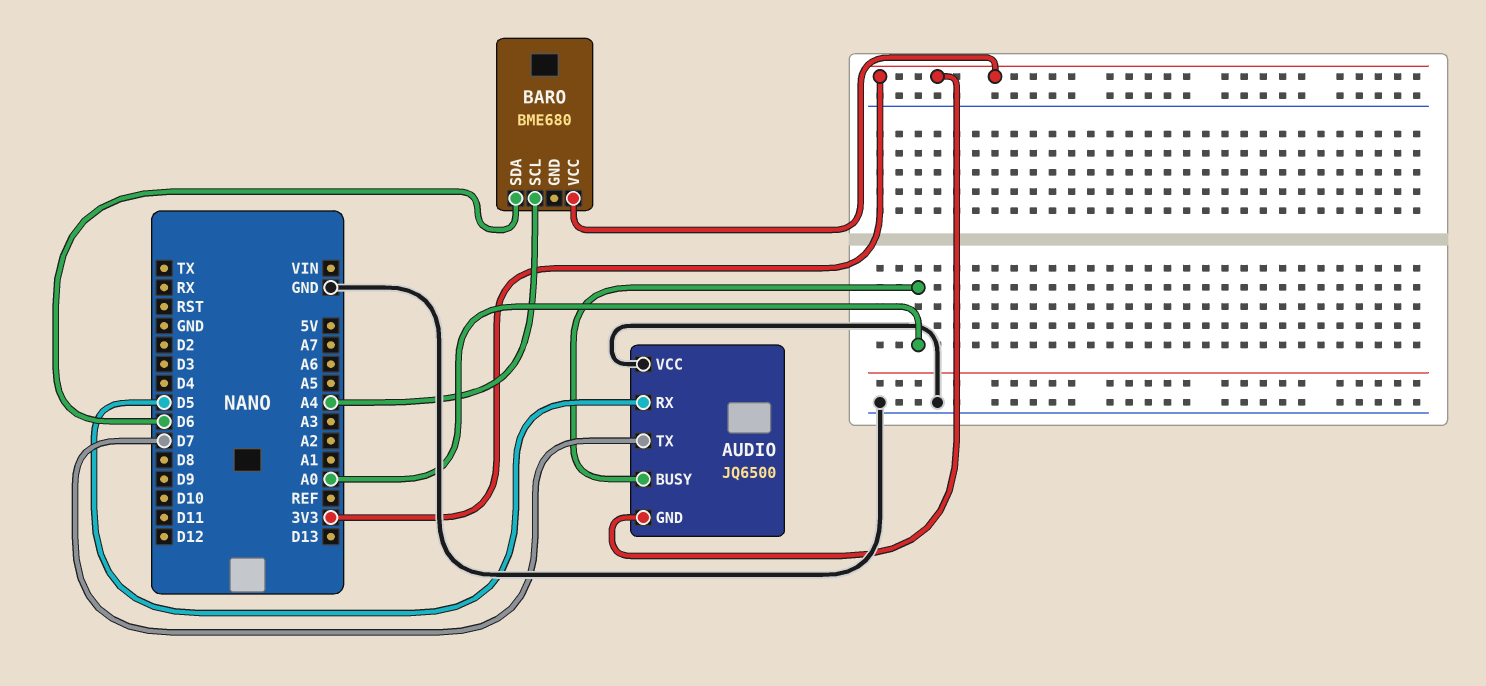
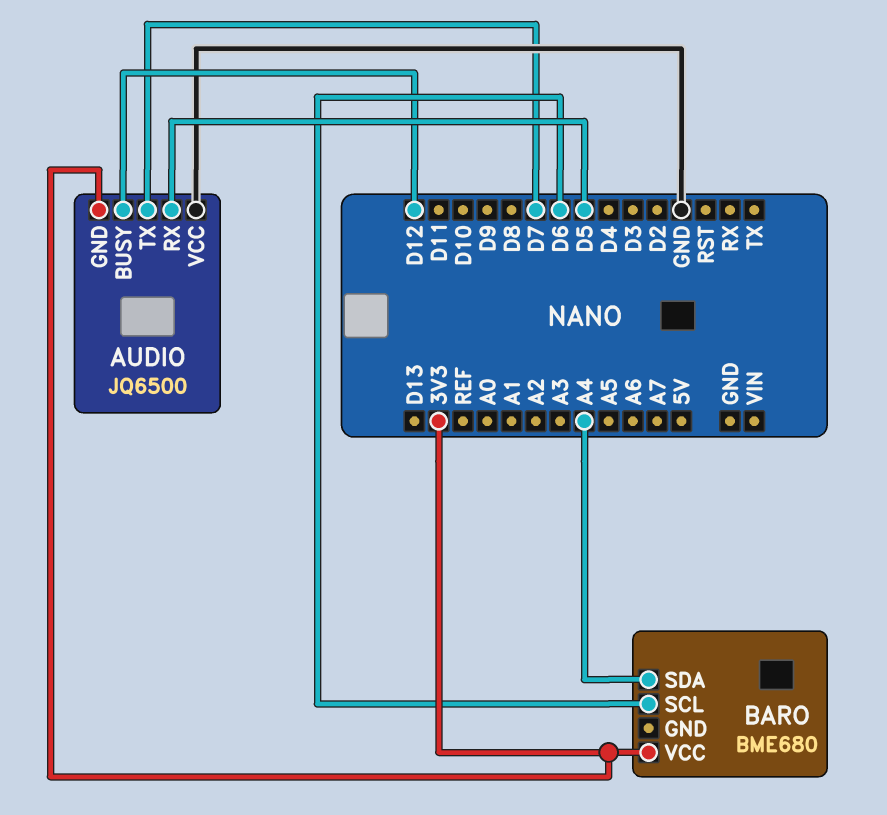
AUDIO pin BUSY: A0 -> D12
BARO pin SCL: A4 -> D6
BARO pin SDA: D6 -> A4

